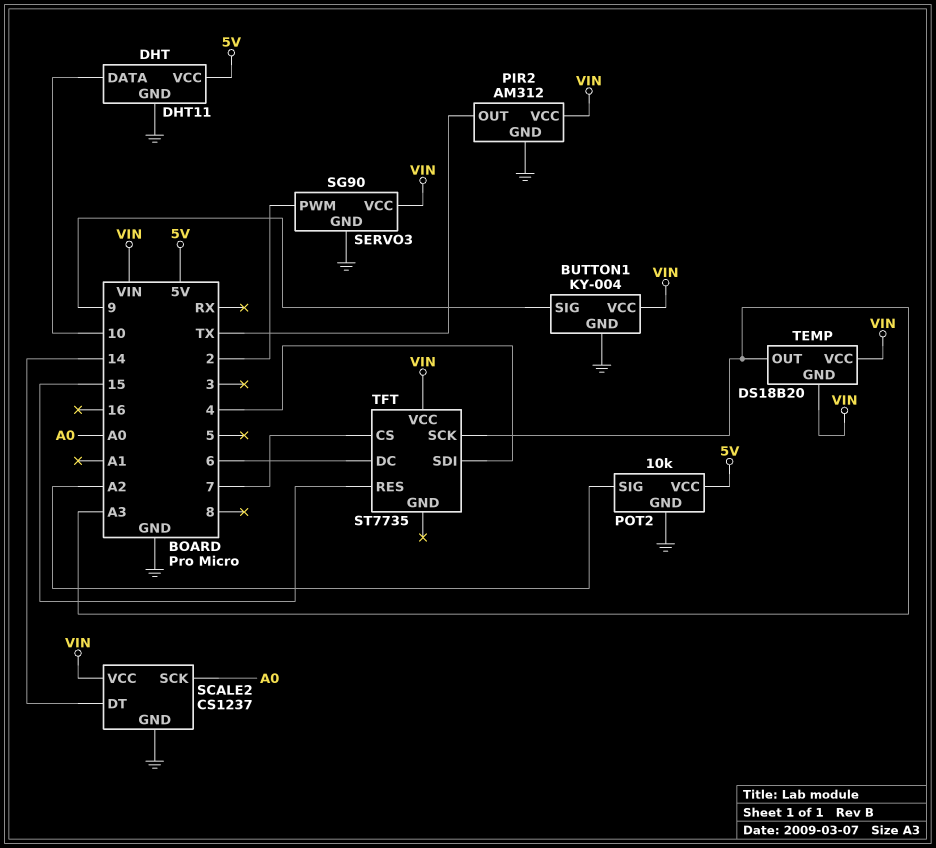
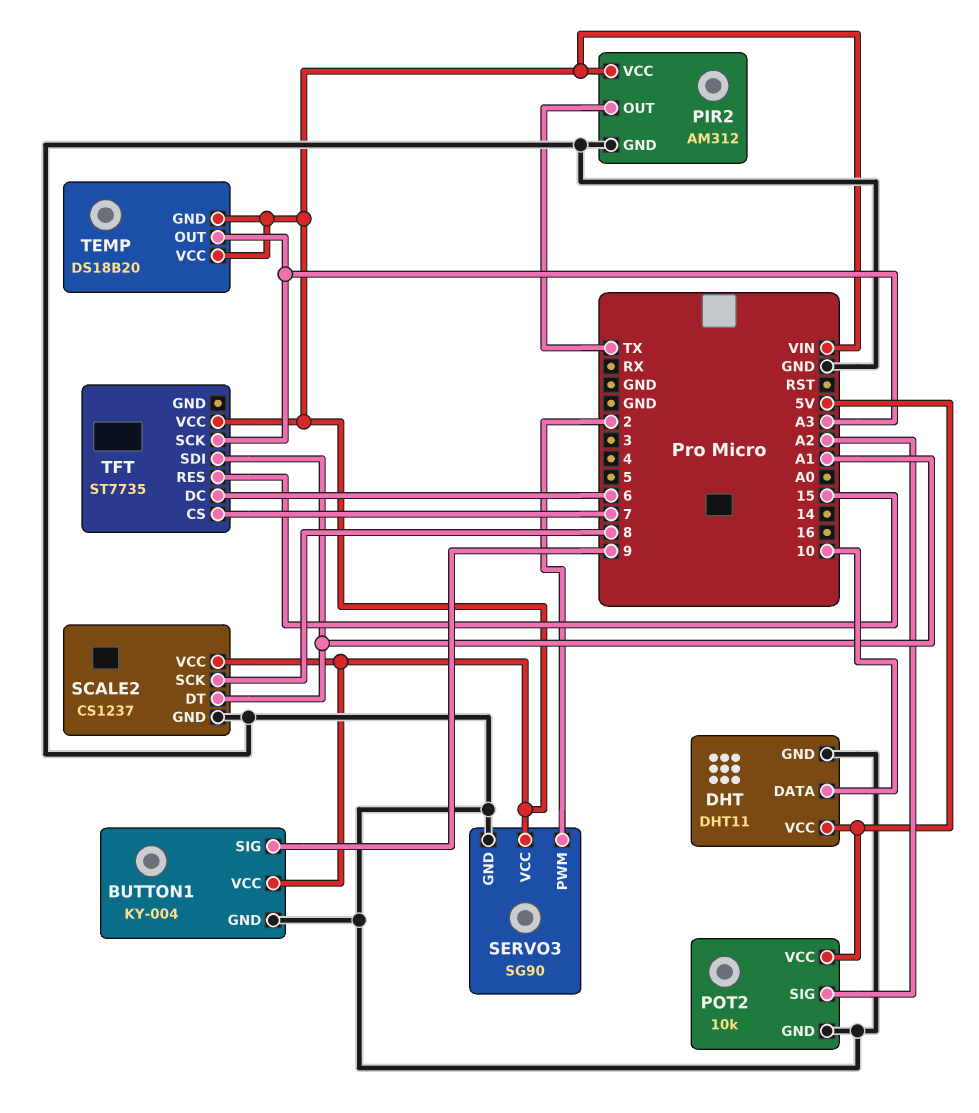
SCALE2 pin DT: 14 -> A1
SCALE2 pin SCK: A0 -> 8
TFT pin SDI: 4 -> A1

